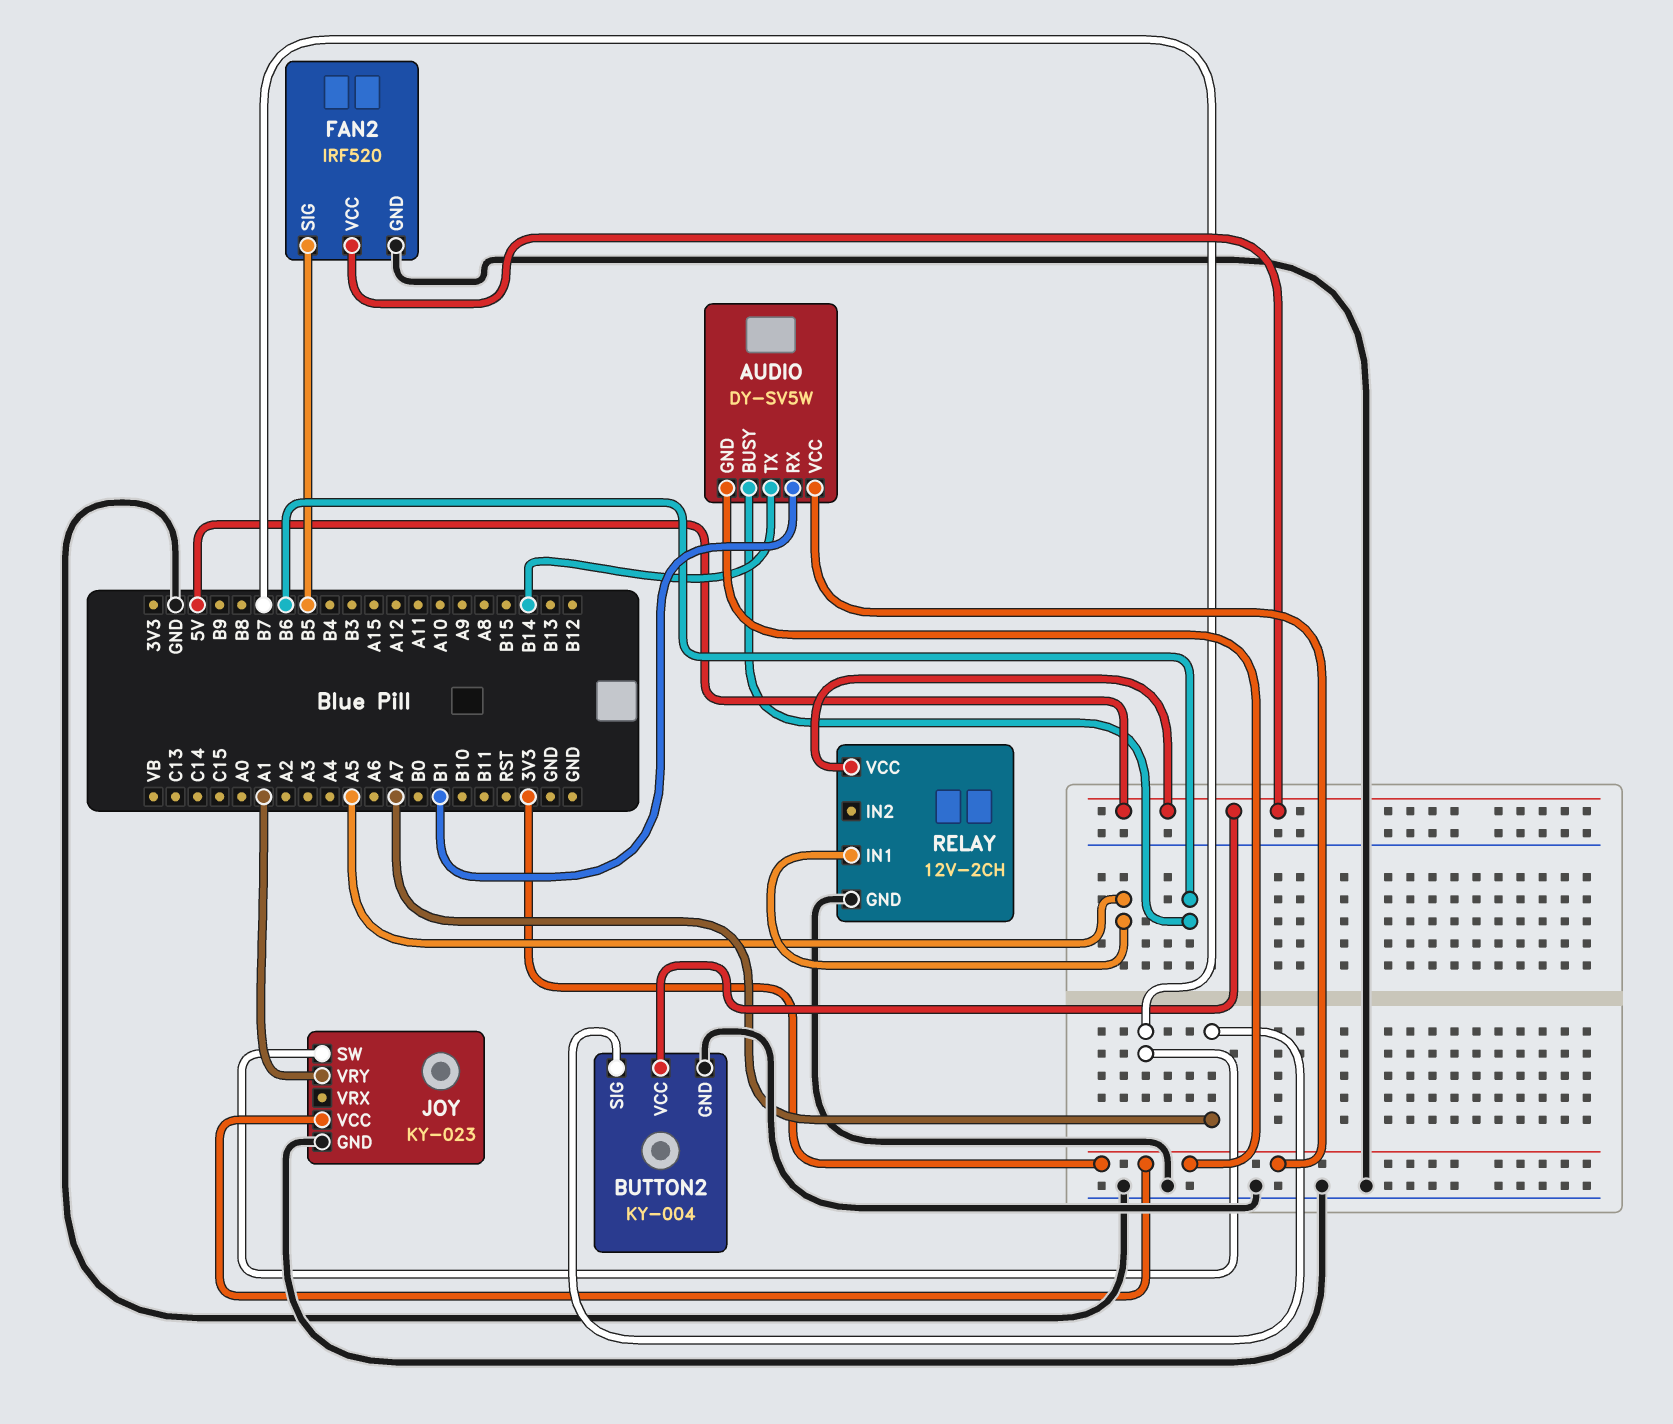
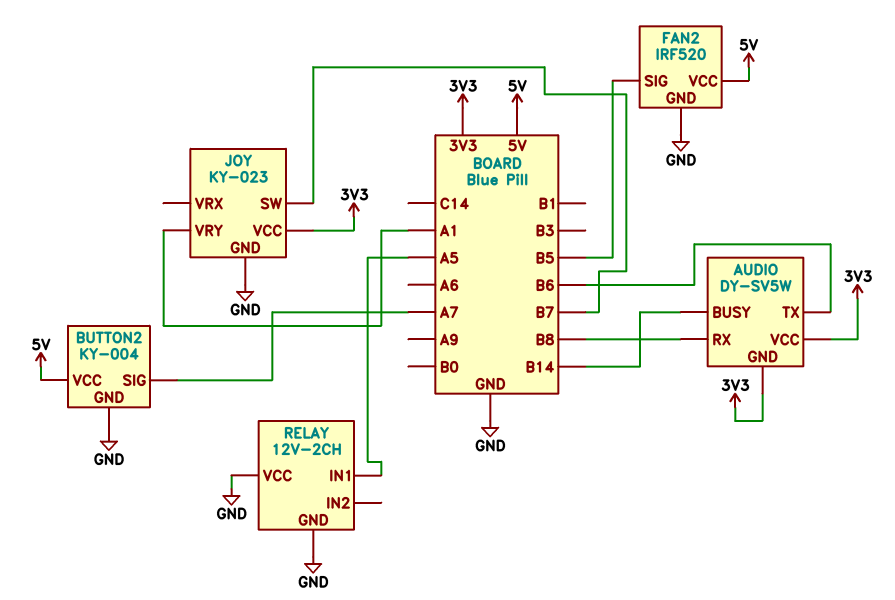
AUDIO pin BUSY: B6 -> B14
AUDIO pin RX: B1 -> B8
AUDIO pin TX: B14 -> B6
RELAY pin VCC: 5V -> GND

